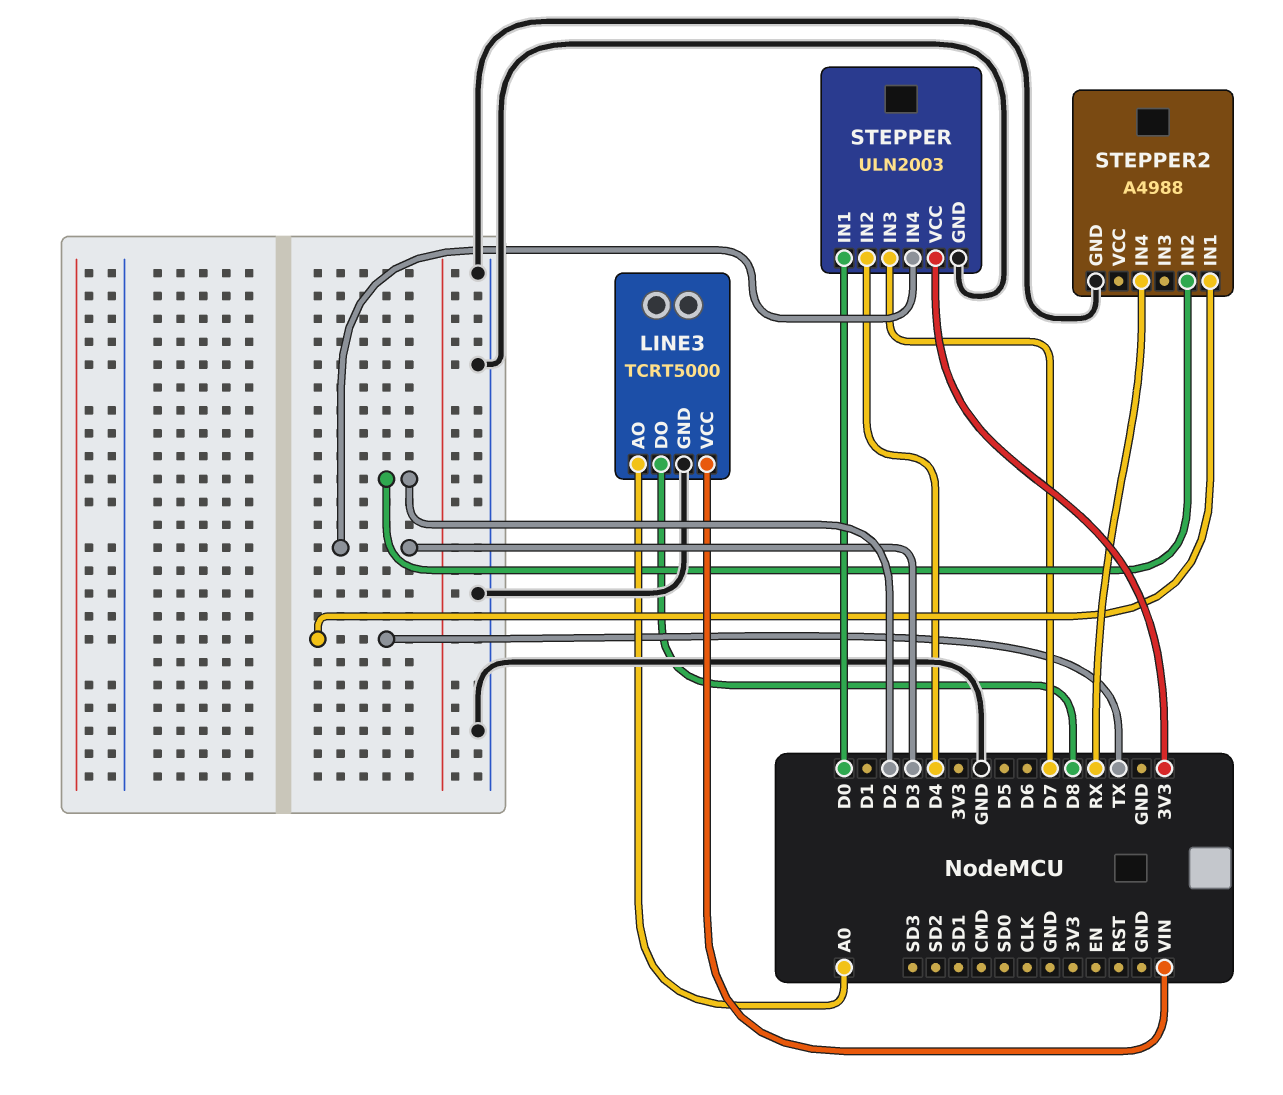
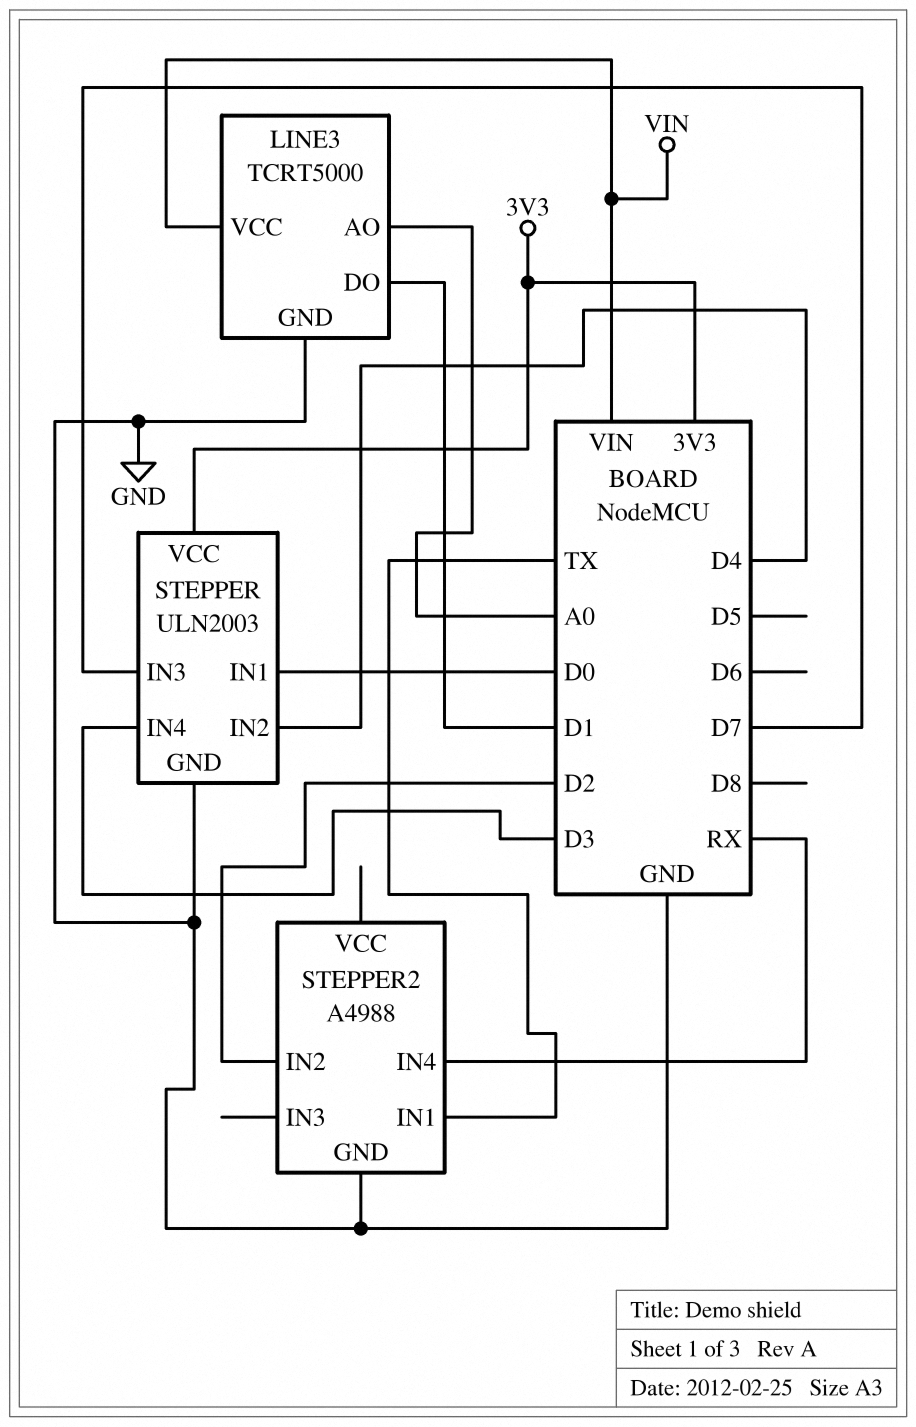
LINE3 pin DO: D8 -> D1

